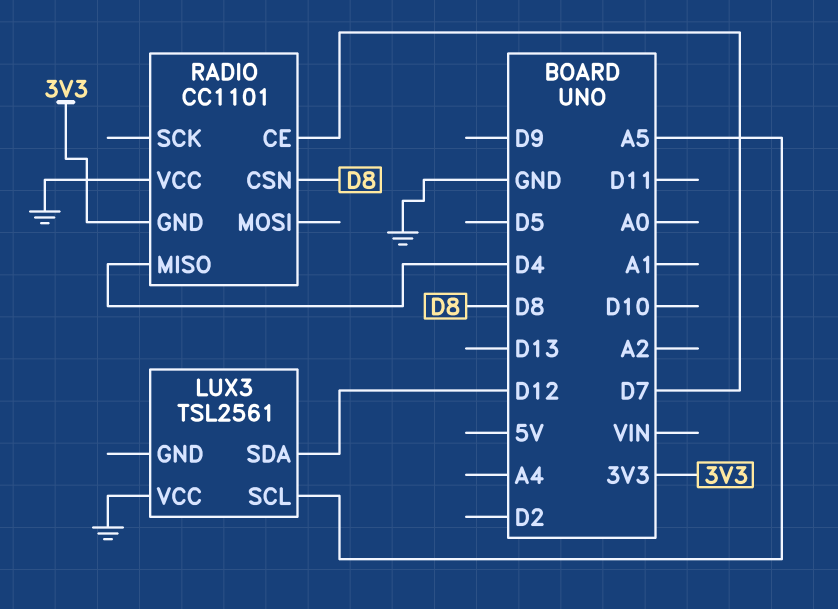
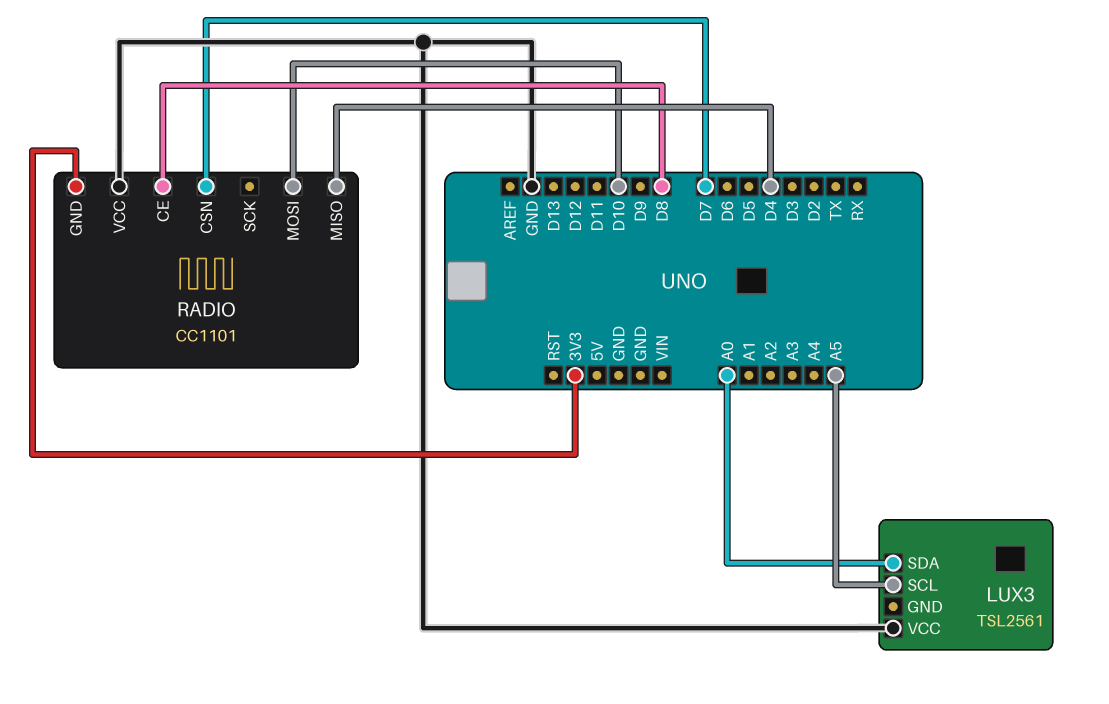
LUX3 pin SDA: D12 -> A0
RADIO pin CE: D7 -> D8
RADIO pin CSN: D8 -> D7
RADIO pin MOSI: none -> D10

